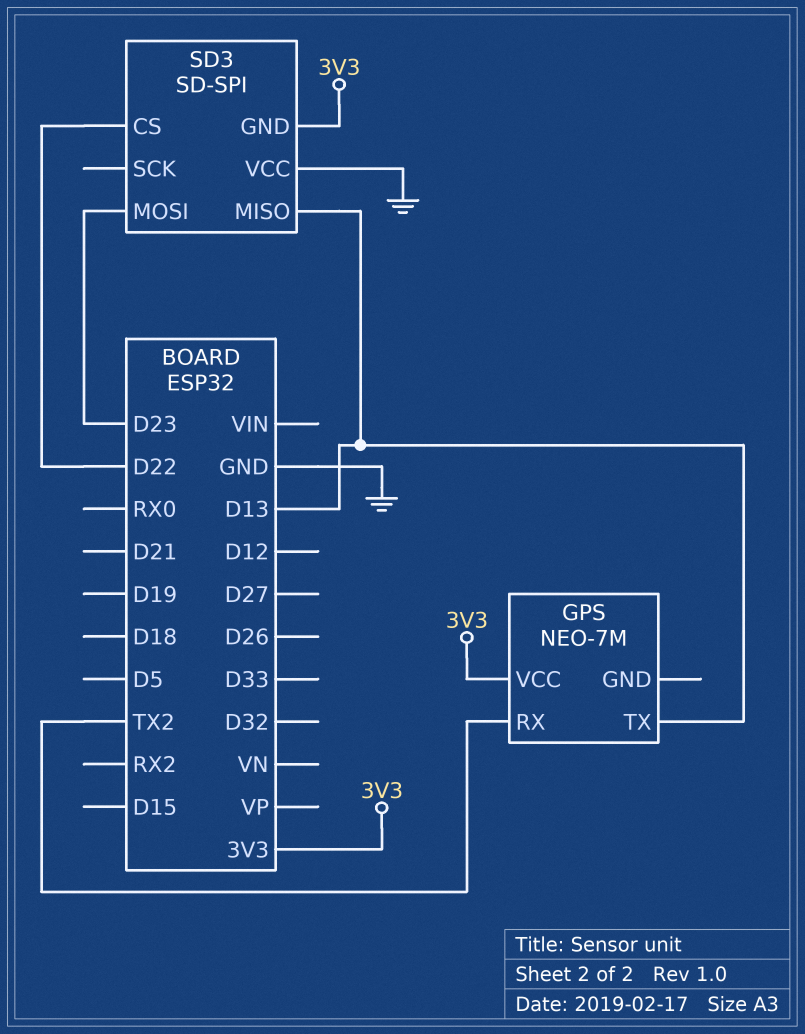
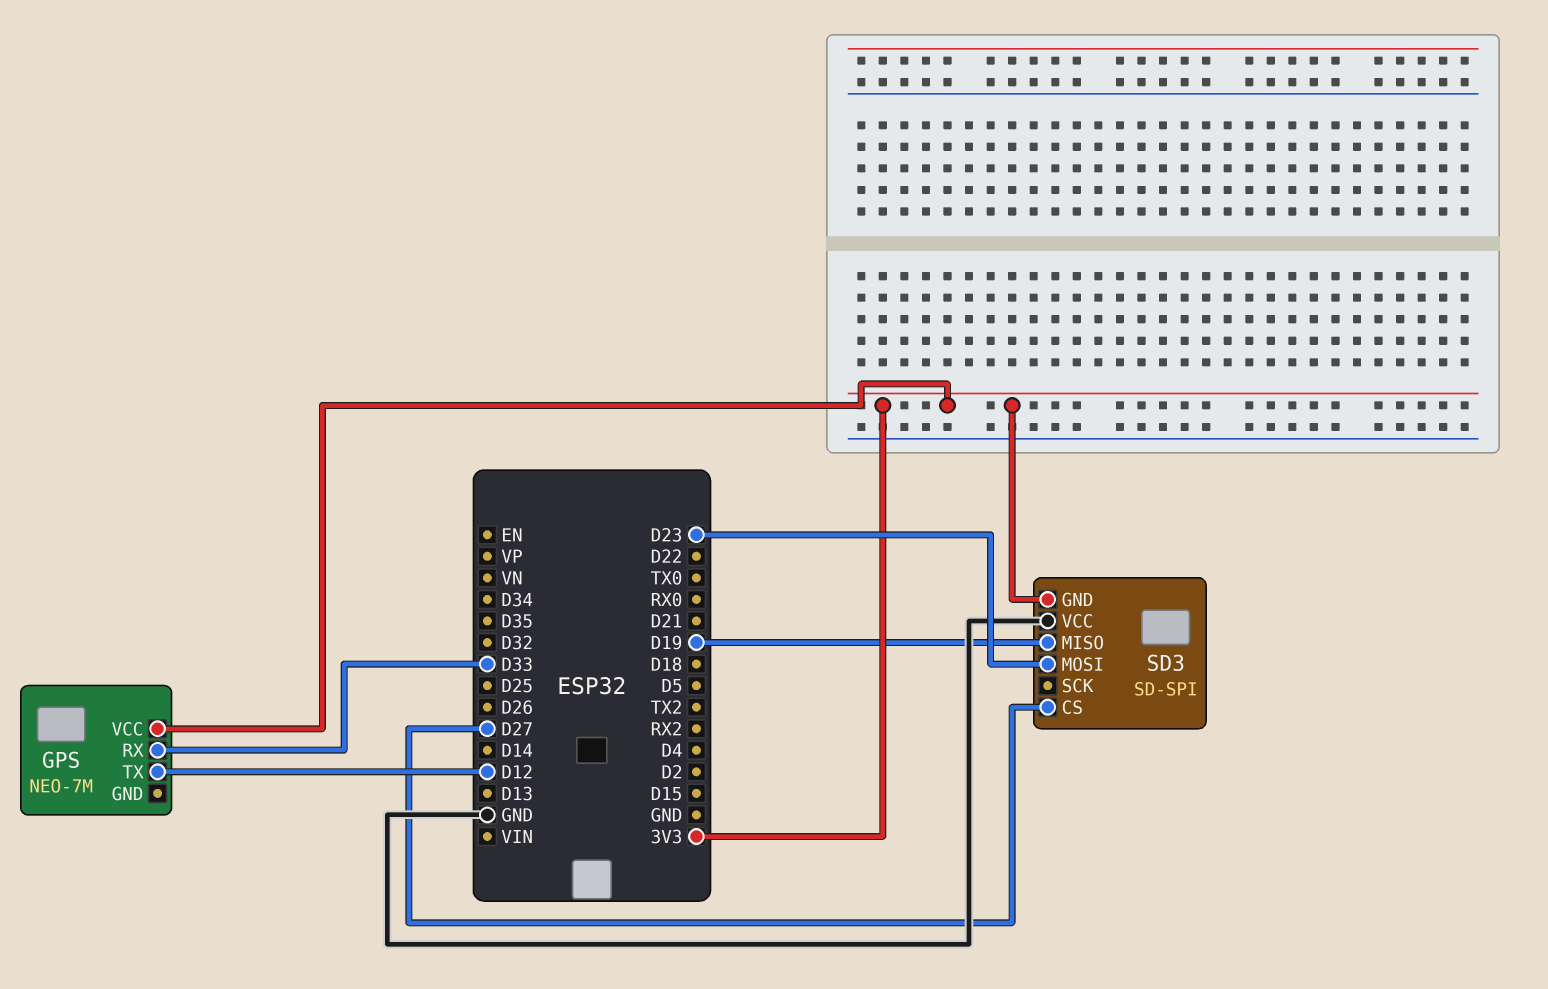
GPS pin RX: TX2 -> D33
GPS pin TX: D13 -> D12
SD3 pin CS: D22 -> D27
SD3 pin MISO: D13 -> D19

